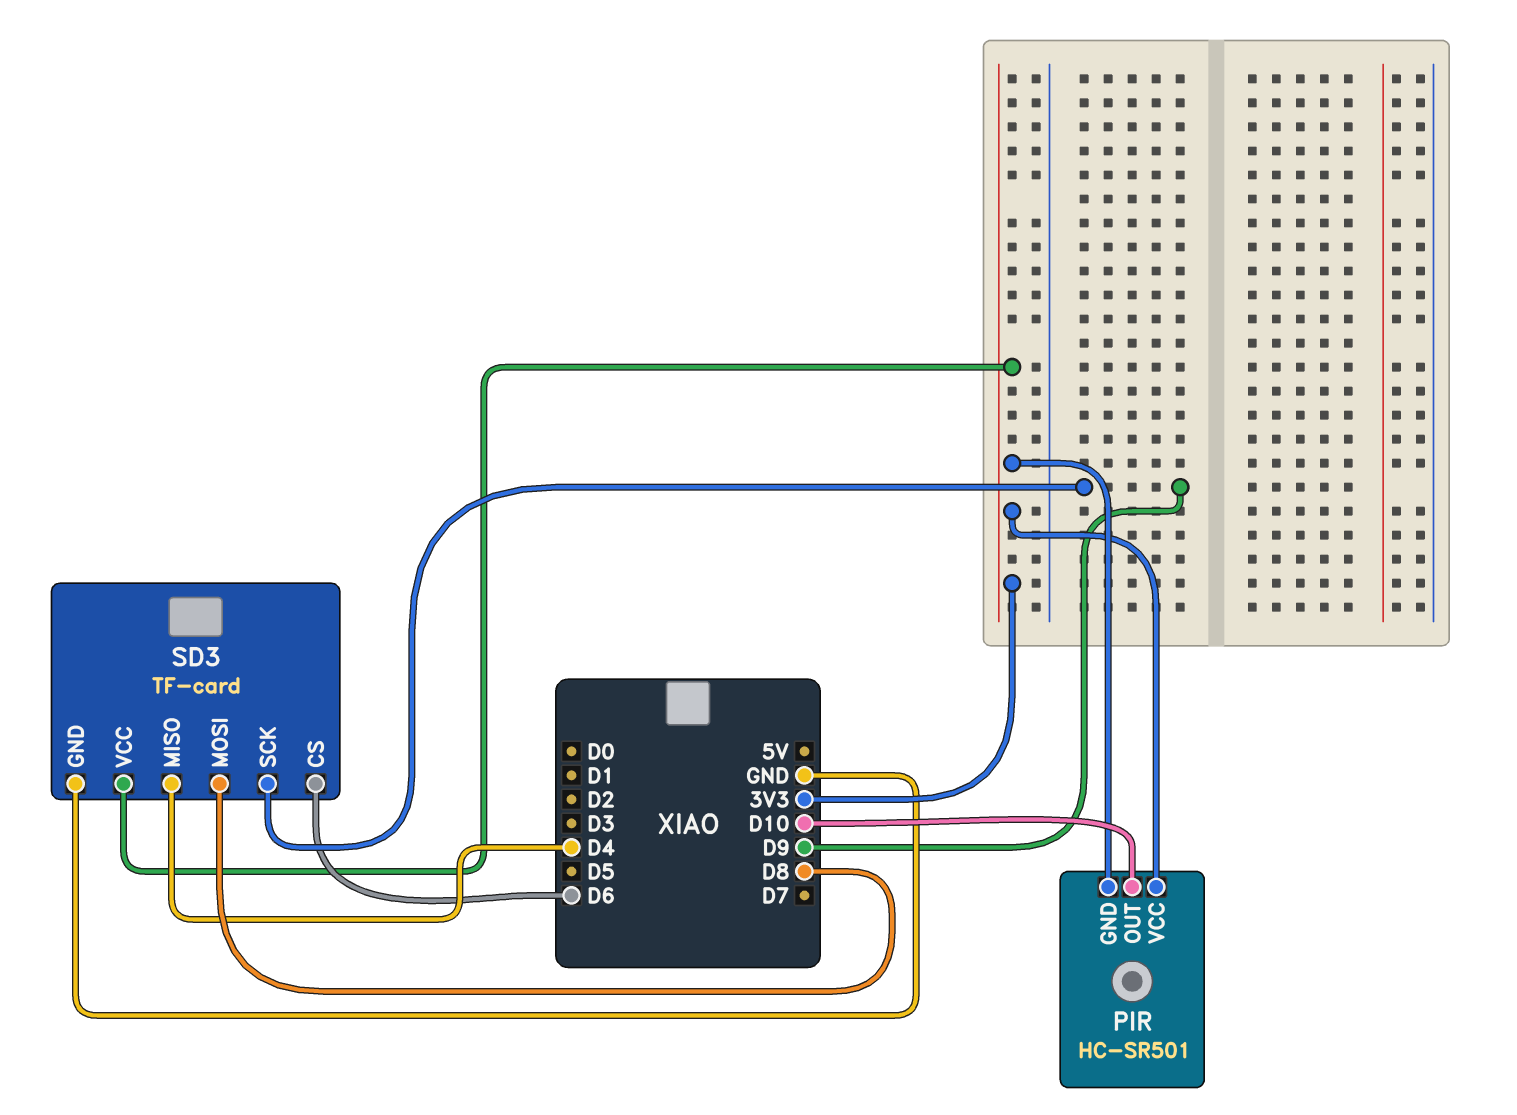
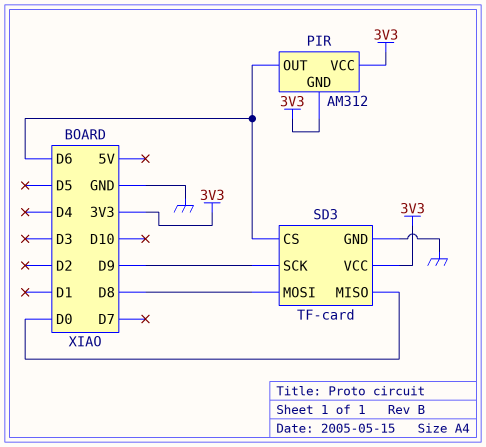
PIR: HC-SR501 -> AM312
PIR pin OUT: D10 -> D6
SD3 pin MISO: D4 -> D0

